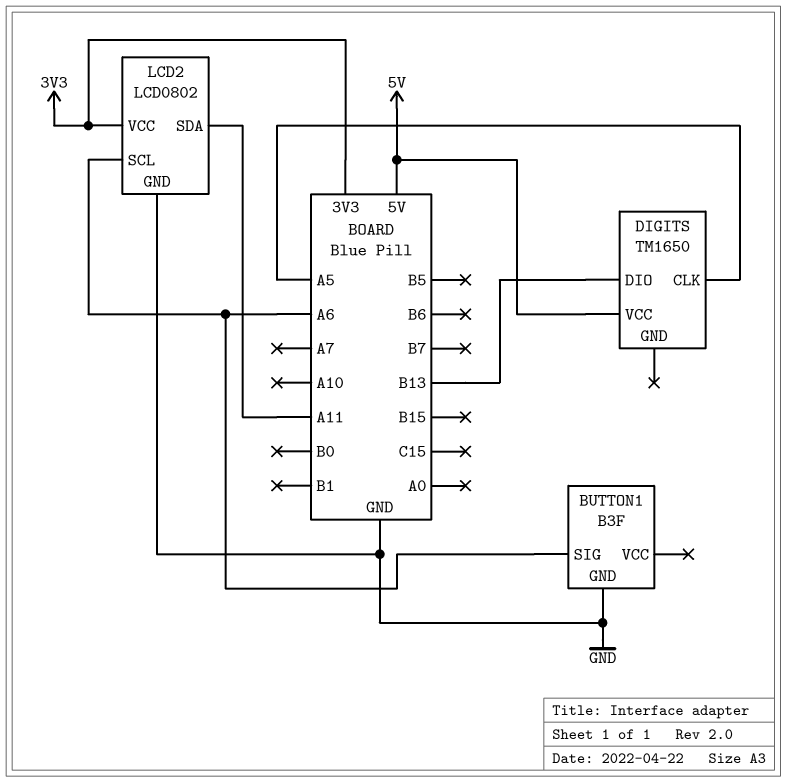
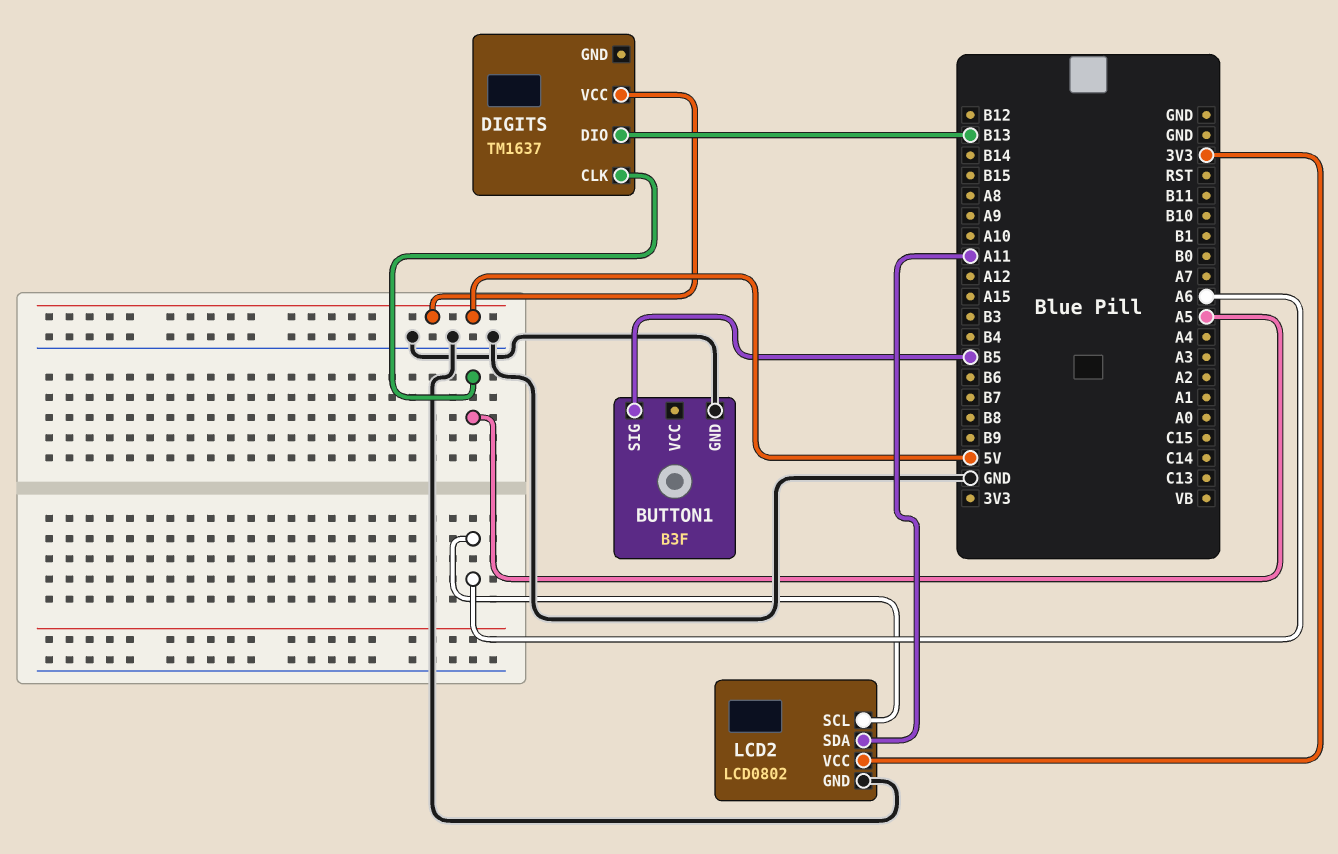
BUTTON1 pin SIG: A6 -> B5
DIGITS: TM1650 -> TM1637

